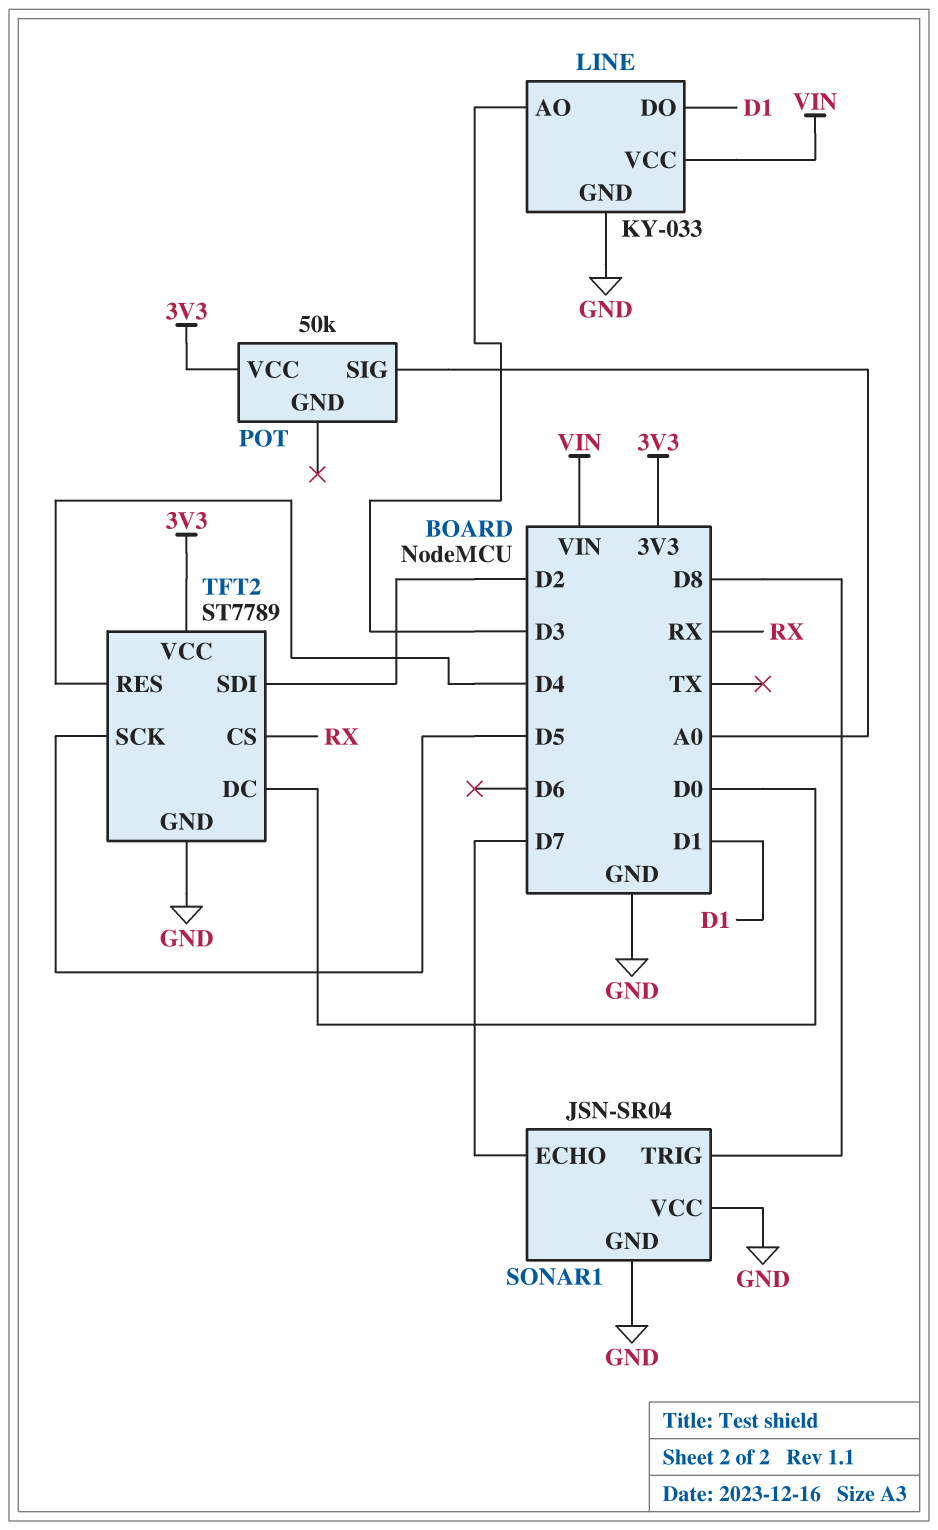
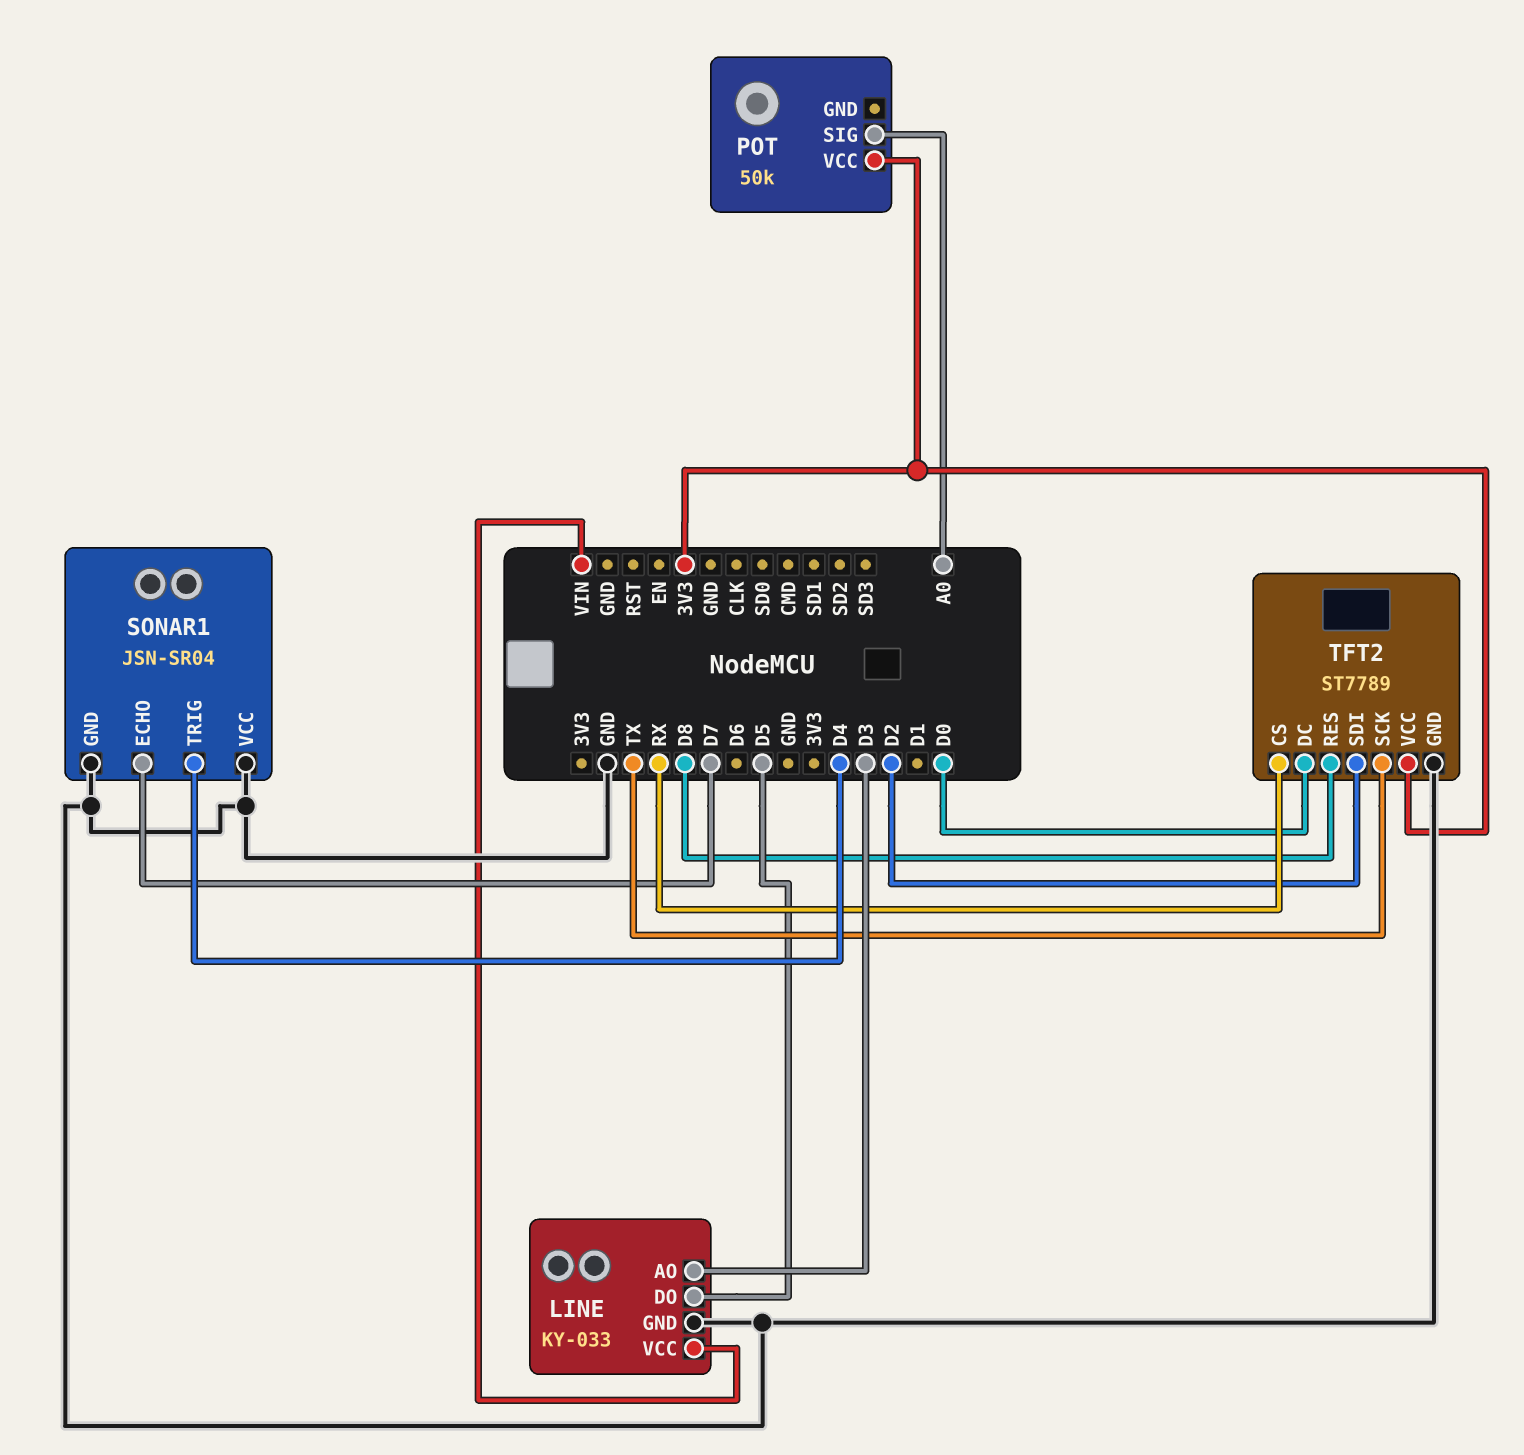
LINE pin DO: D1 -> D5
SONAR1 pin TRIG: D8 -> D4
TFT2 pin RES: D4 -> D8
TFT2 pin SCK: D5 -> TX

